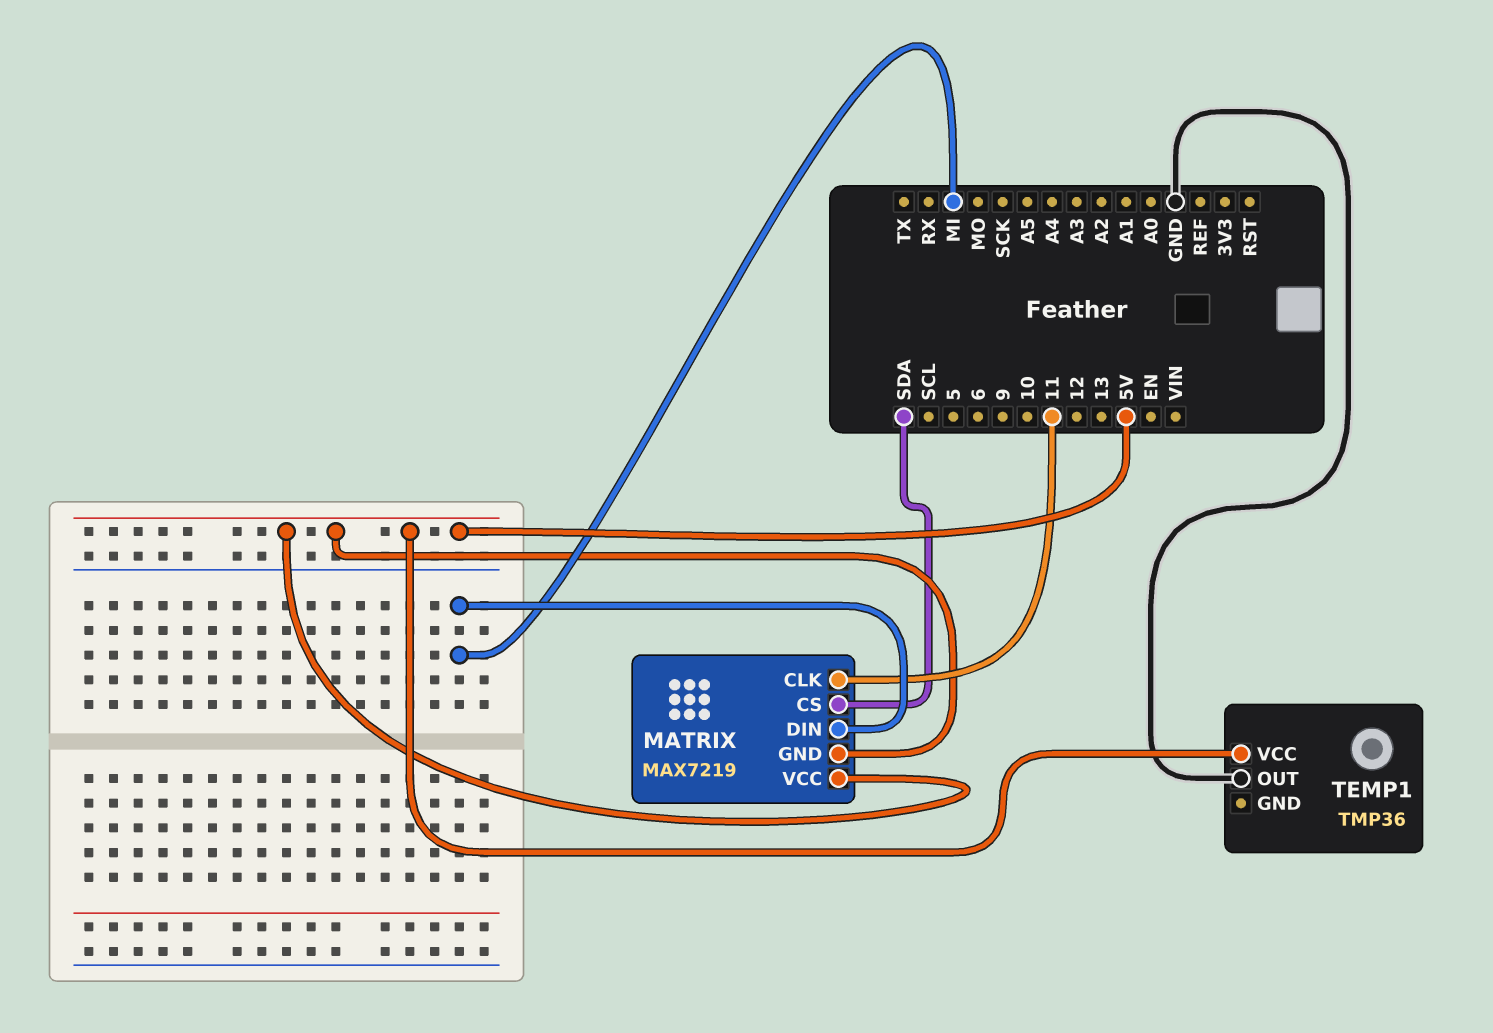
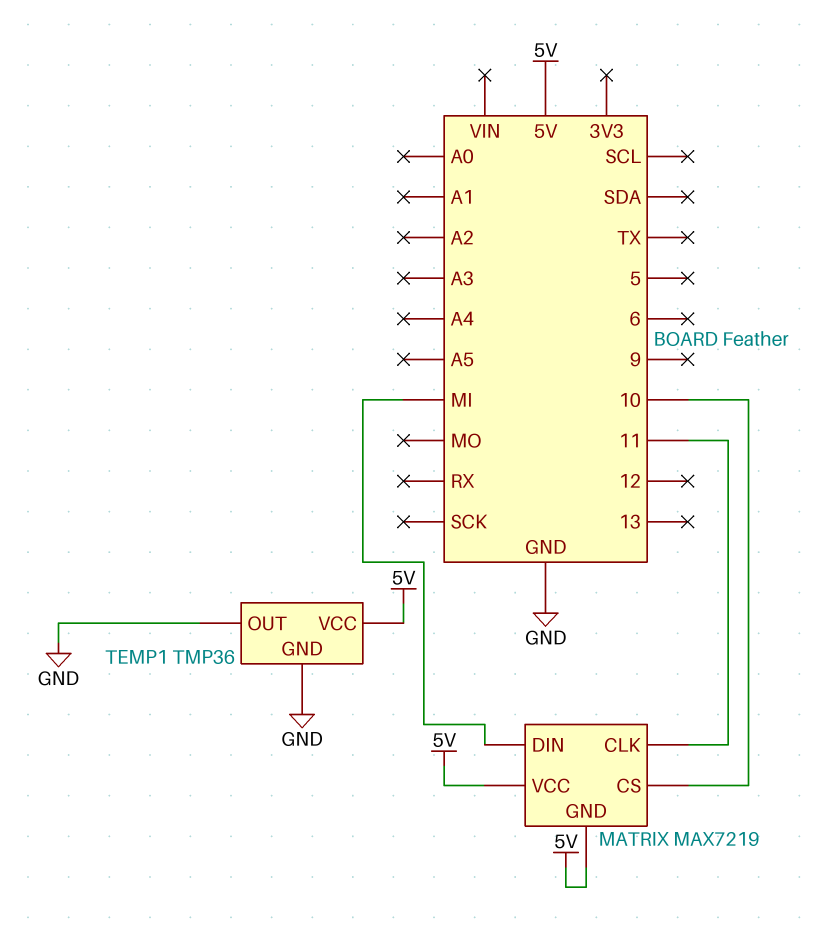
MATRIX pin CS: SDA -> 10
TEMP1 pin GND: none -> GND

